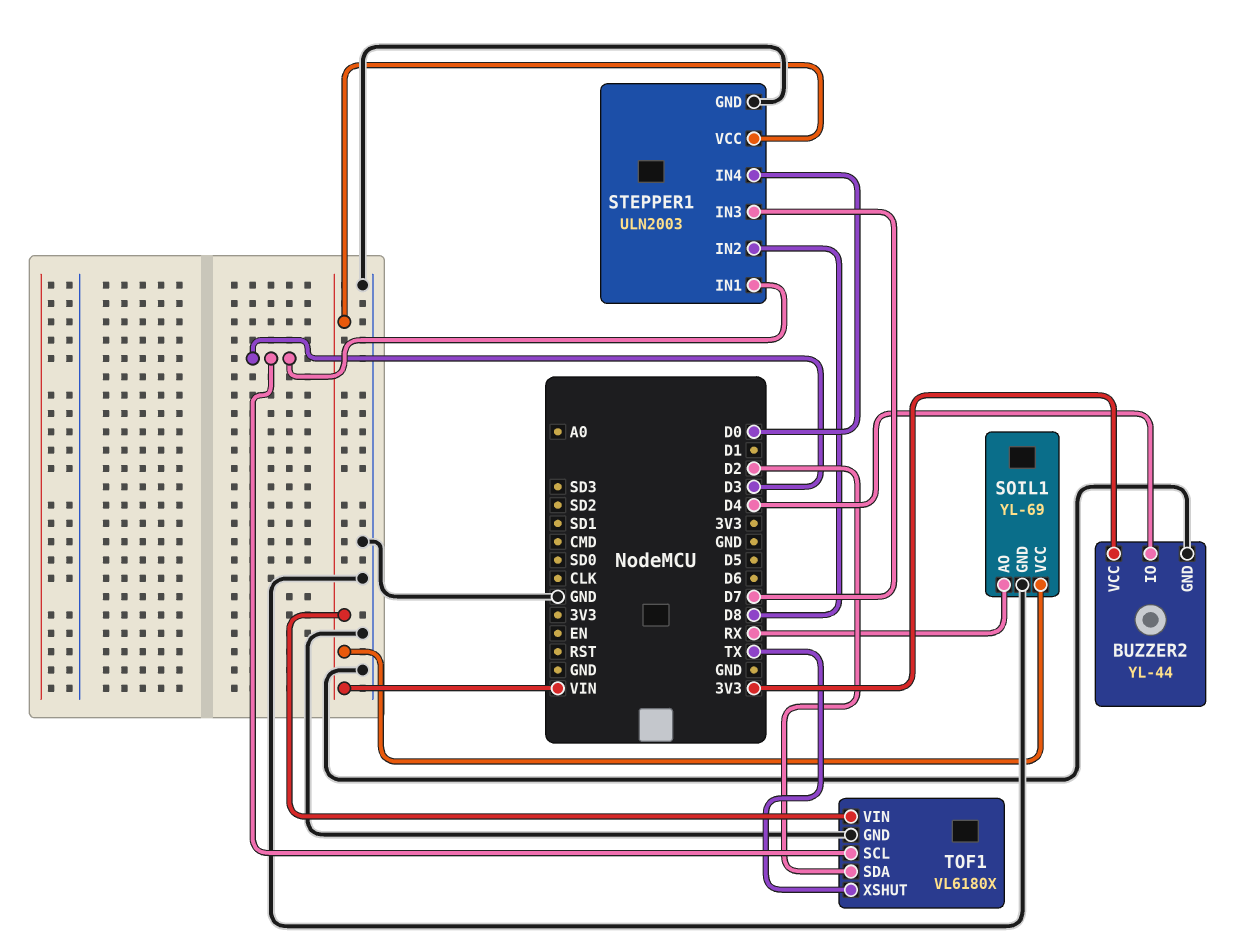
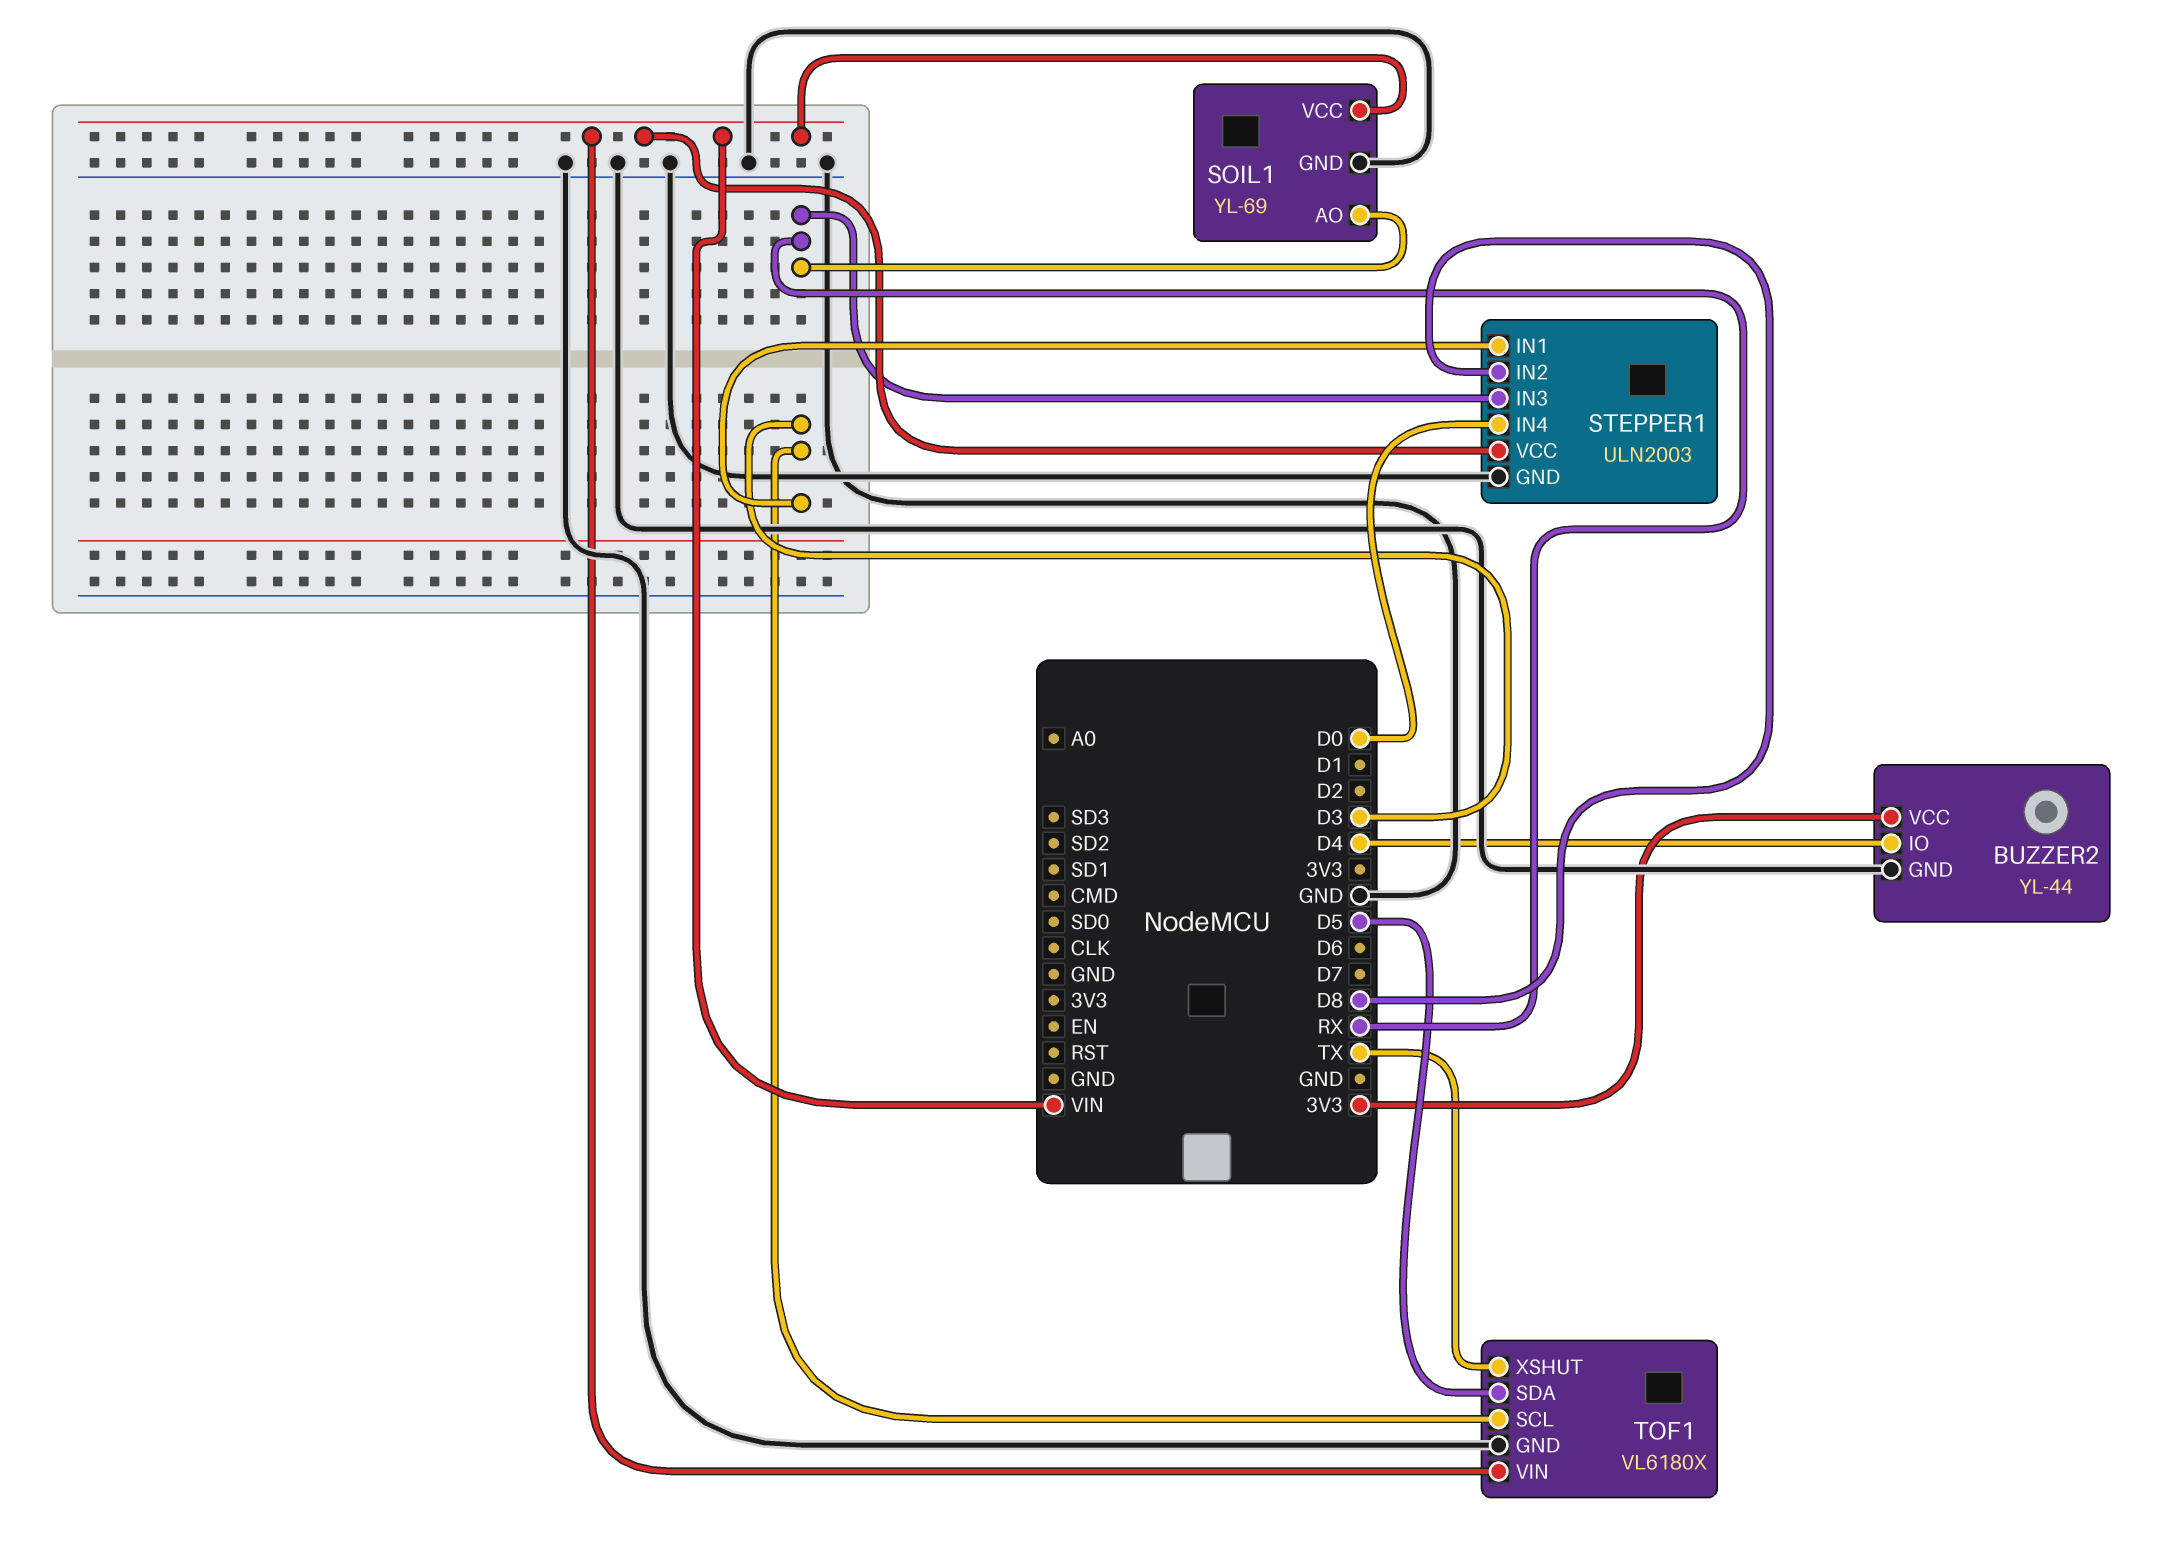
STEPPER1 pin IN3: D7 -> RX
TOF1 pin SDA: D2 -> D5

